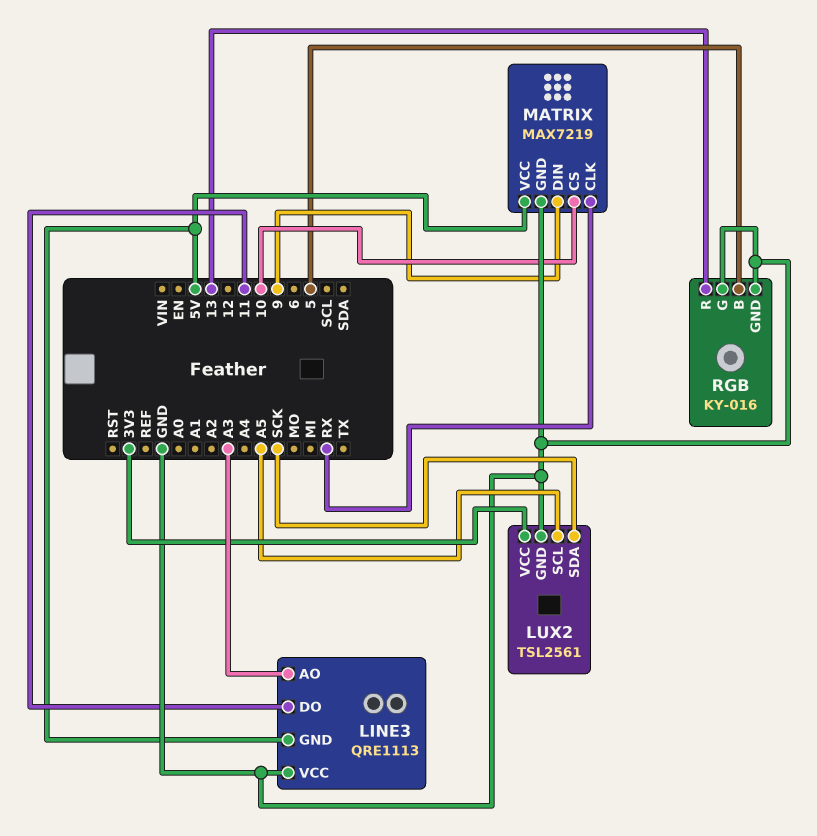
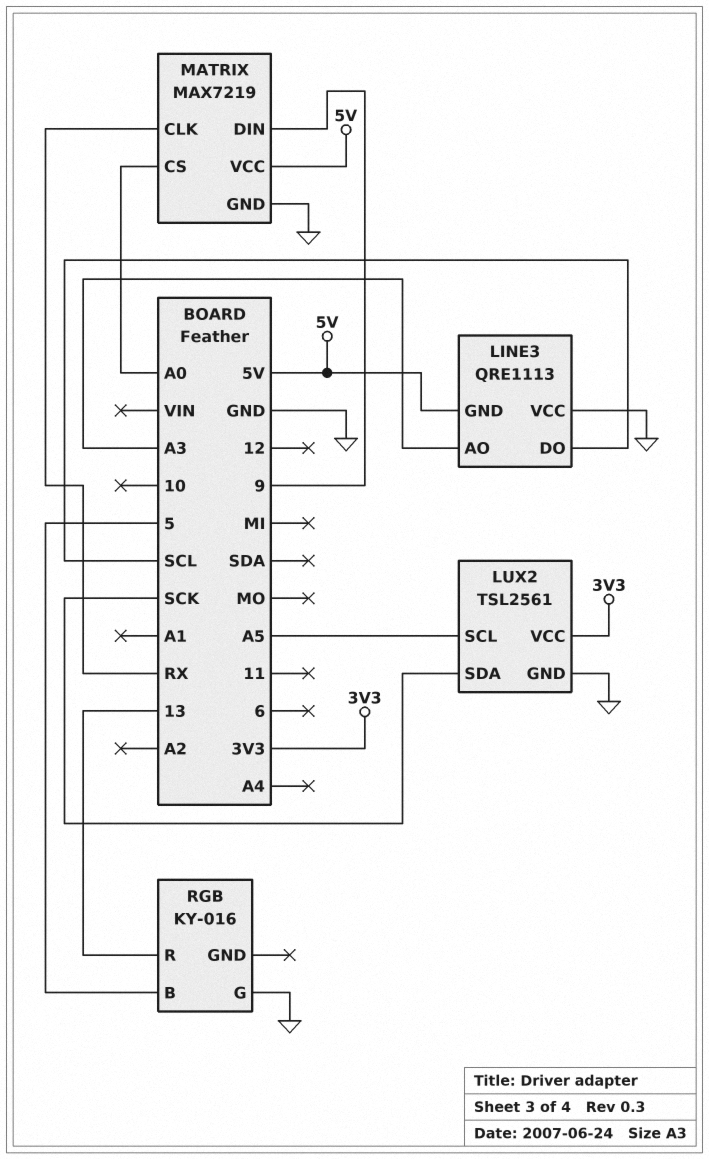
LINE3 pin DO: 11 -> SCL
MATRIX pin CS: 10 -> A0
RGB pin GND: GND -> none

